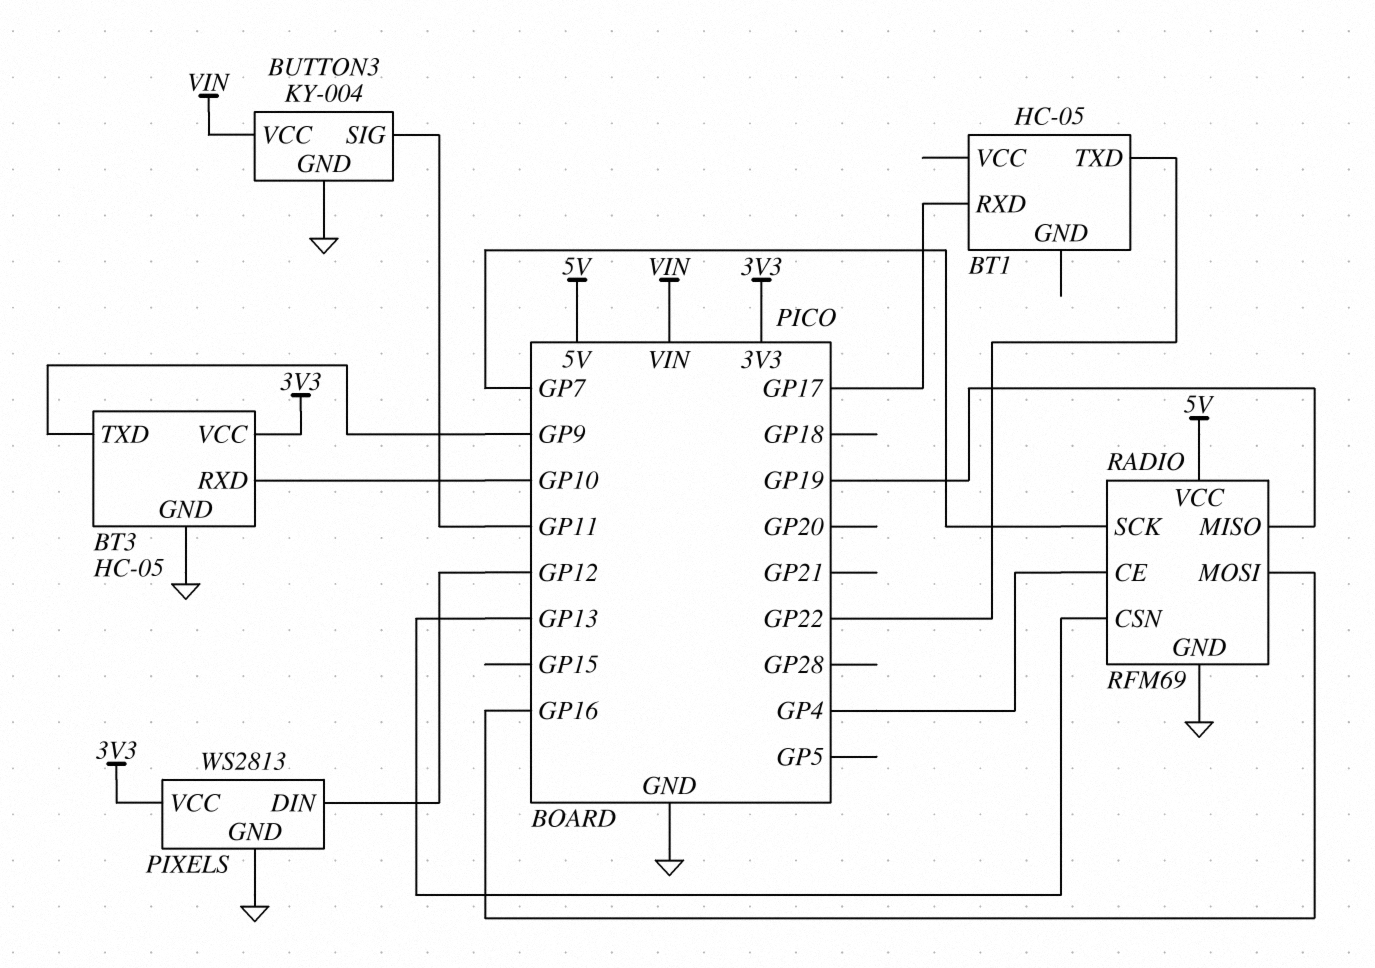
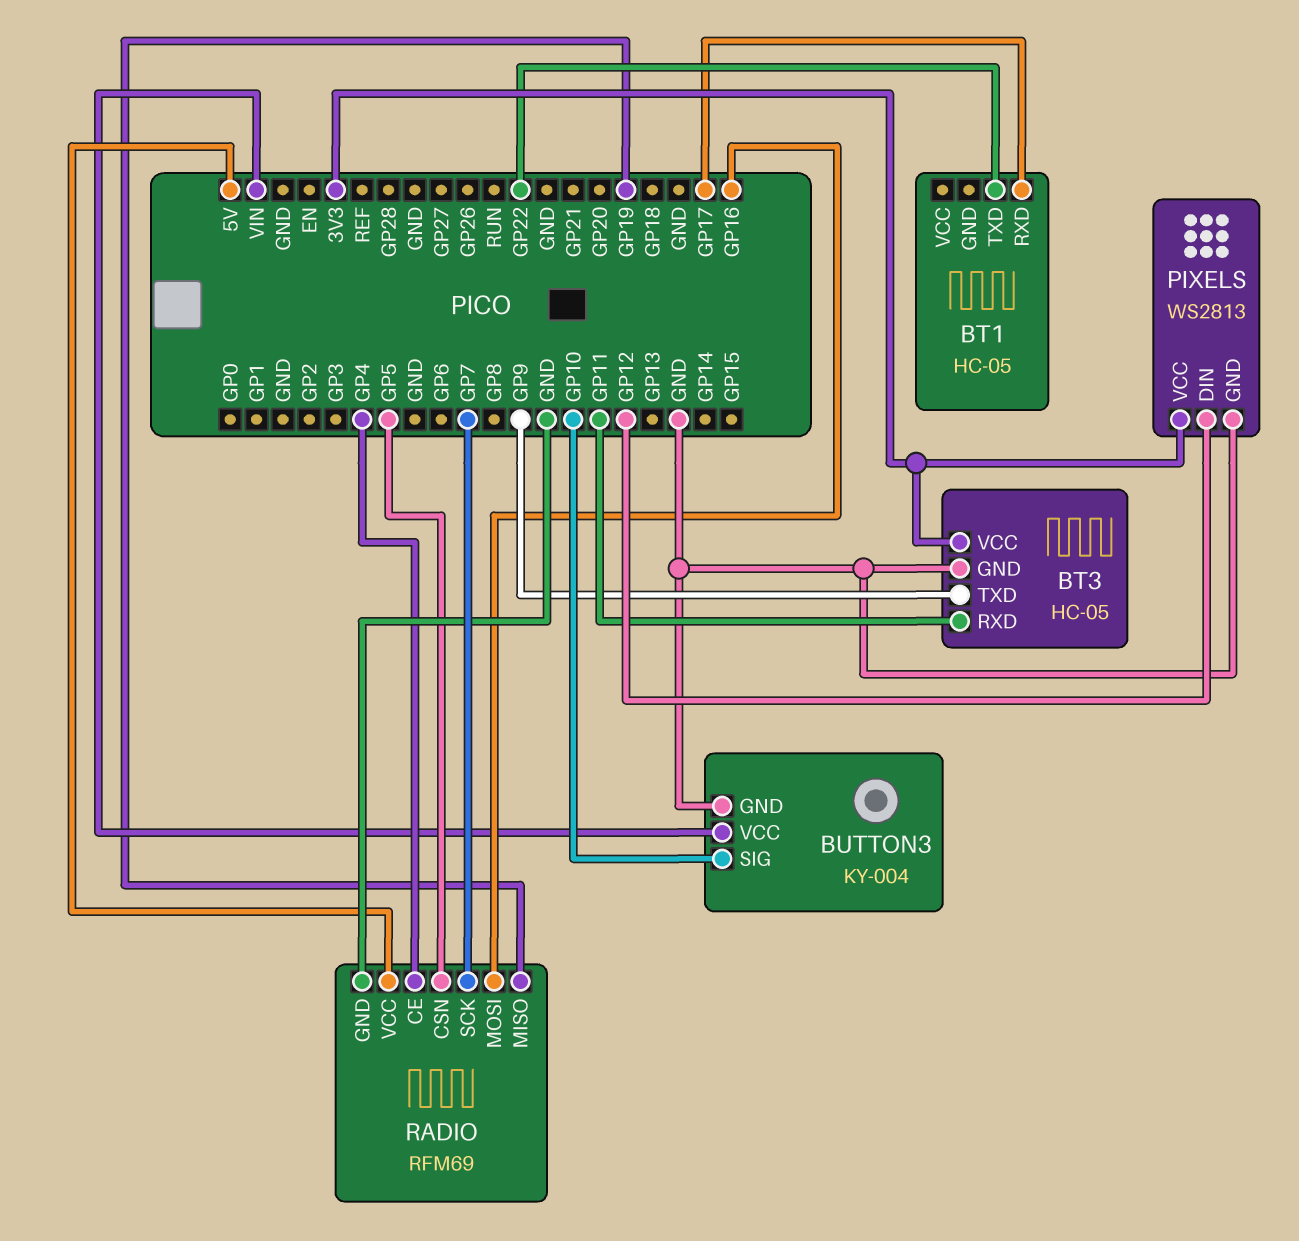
BT3 pin RXD: GP10 -> GP11
BUTTON3 pin SIG: GP11 -> GP10
RADIO pin CSN: GP13 -> GP5

